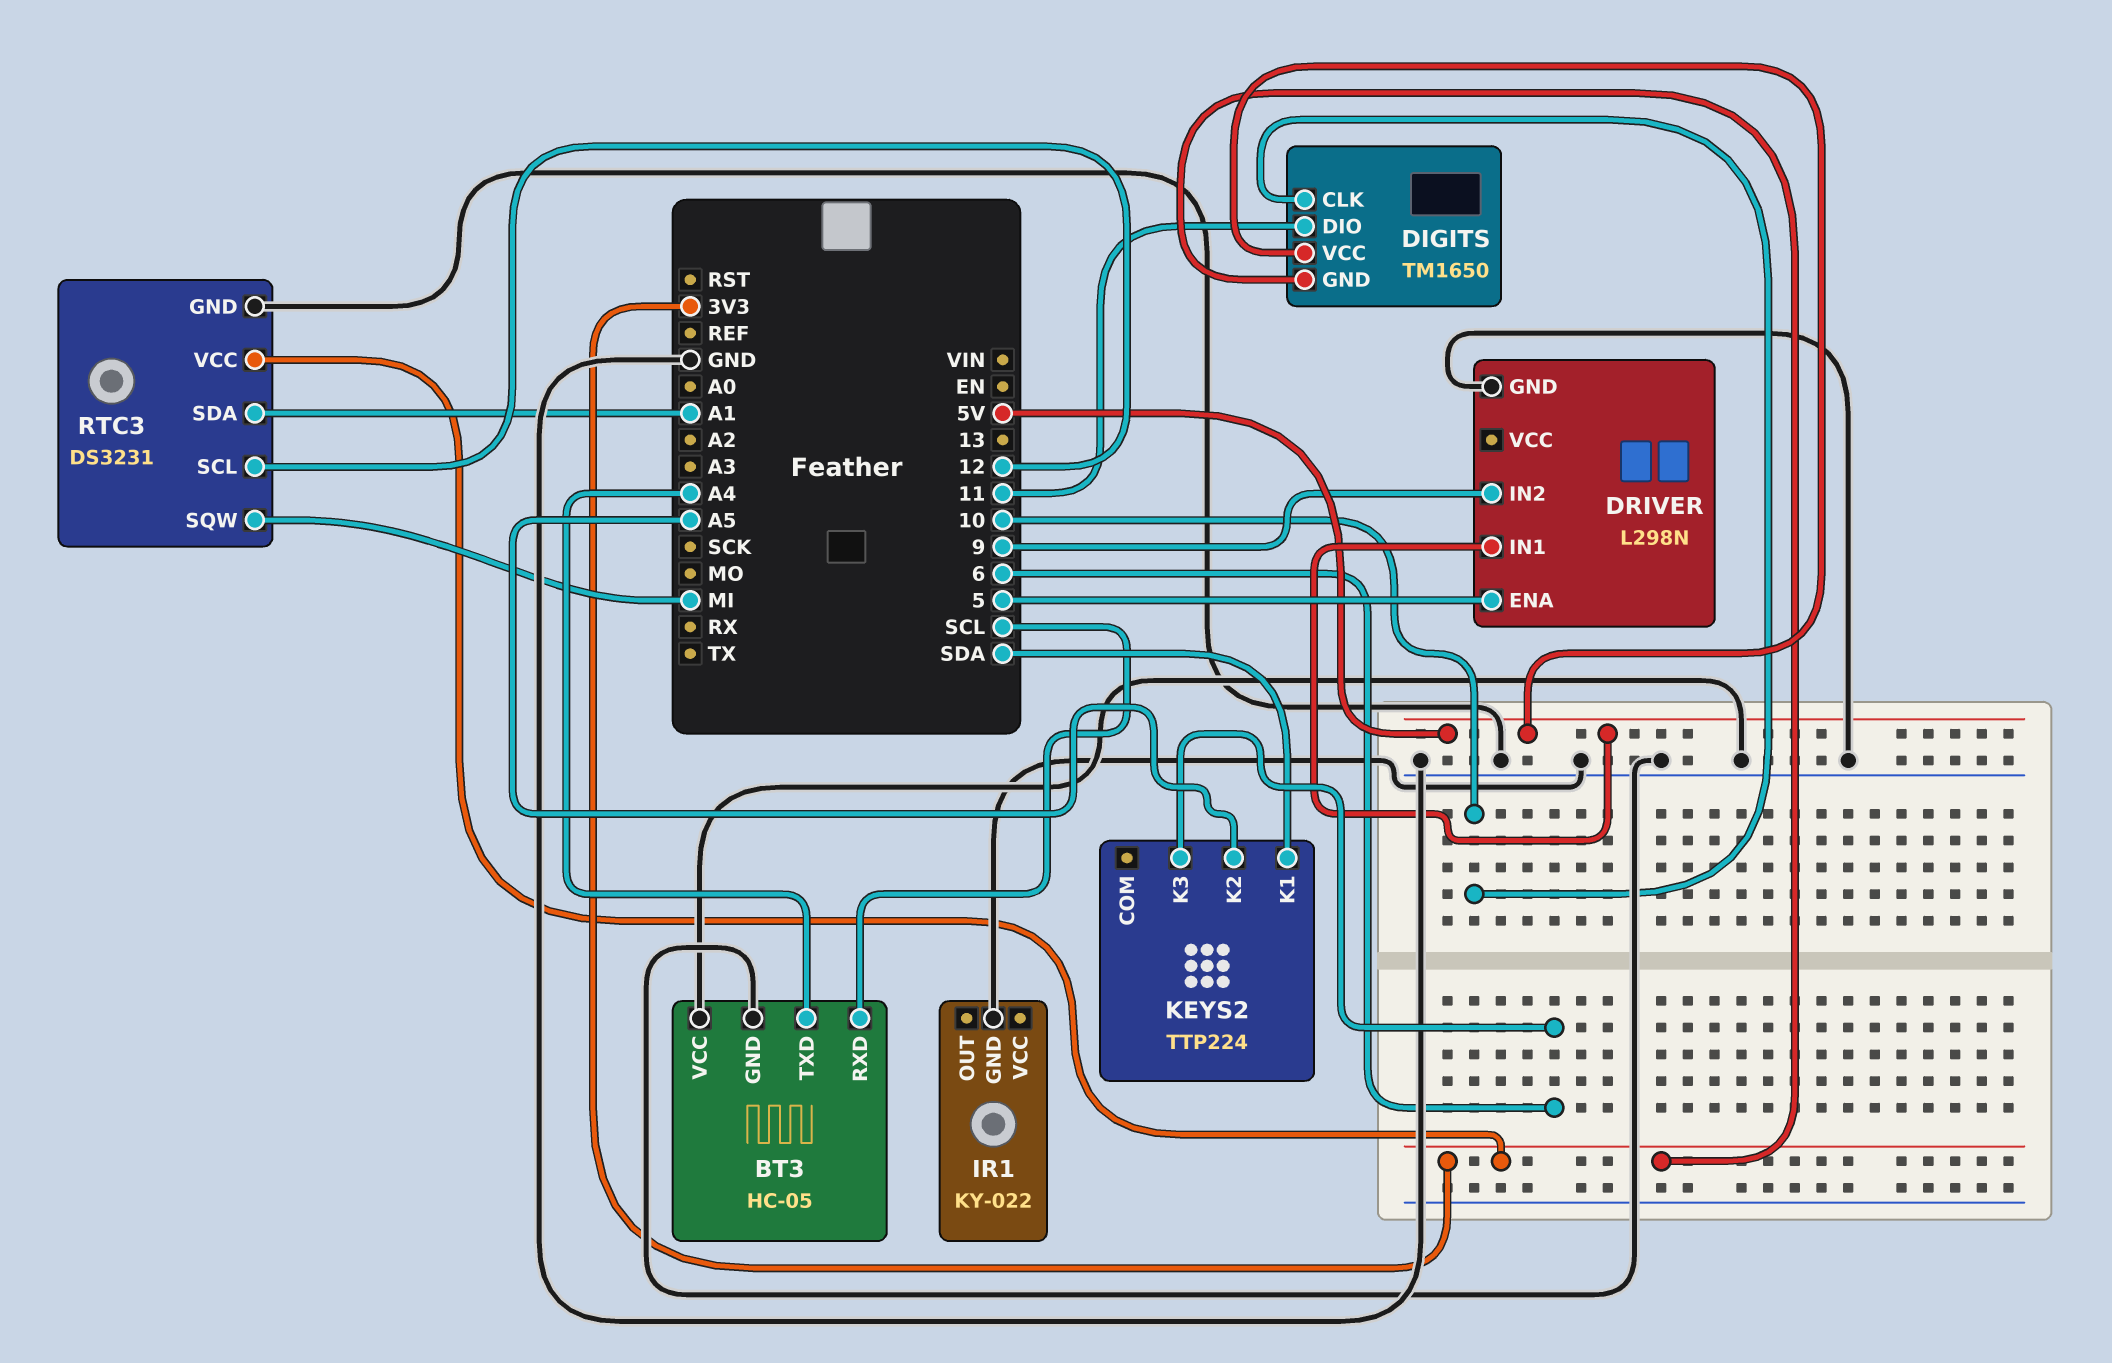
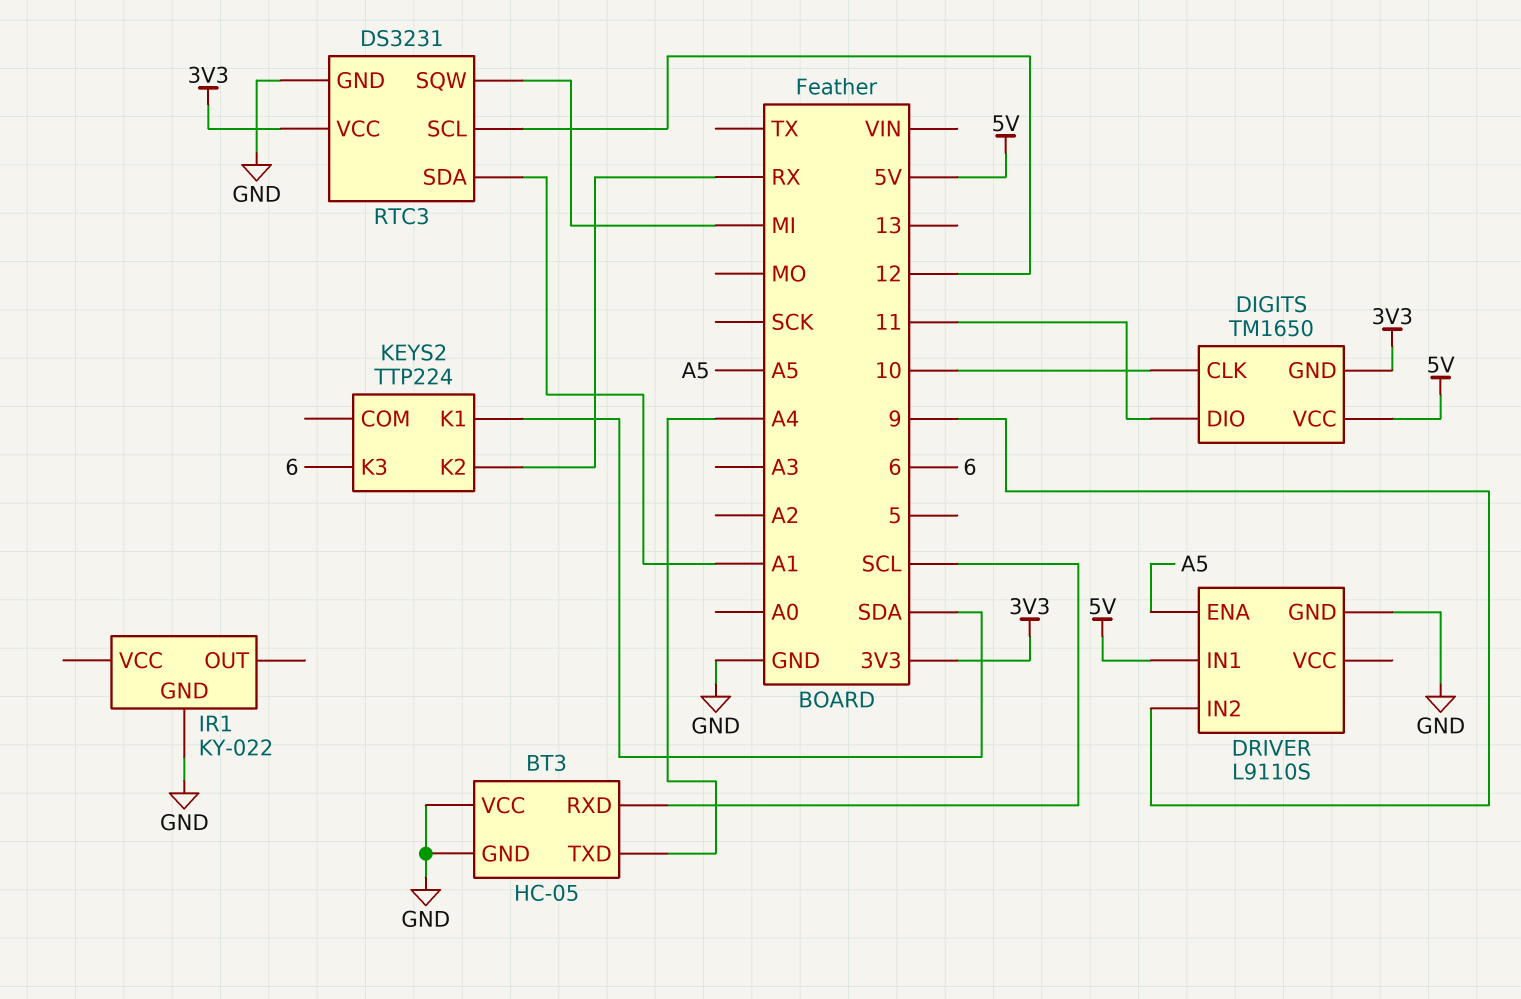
DRIVER: L298N -> L9110S
DRIVER pin ENA: 5 -> A5
KEYS2 pin K2: A5 -> RX

